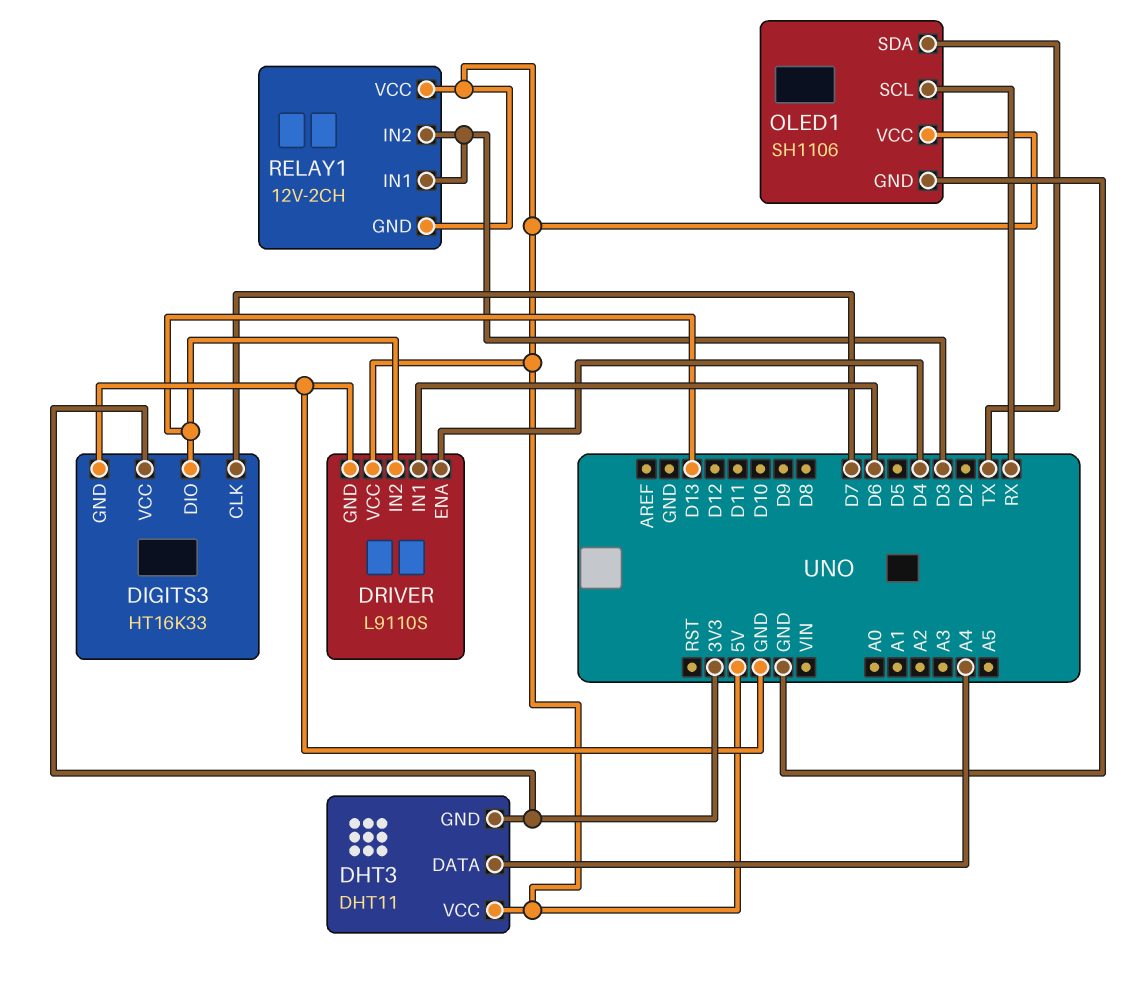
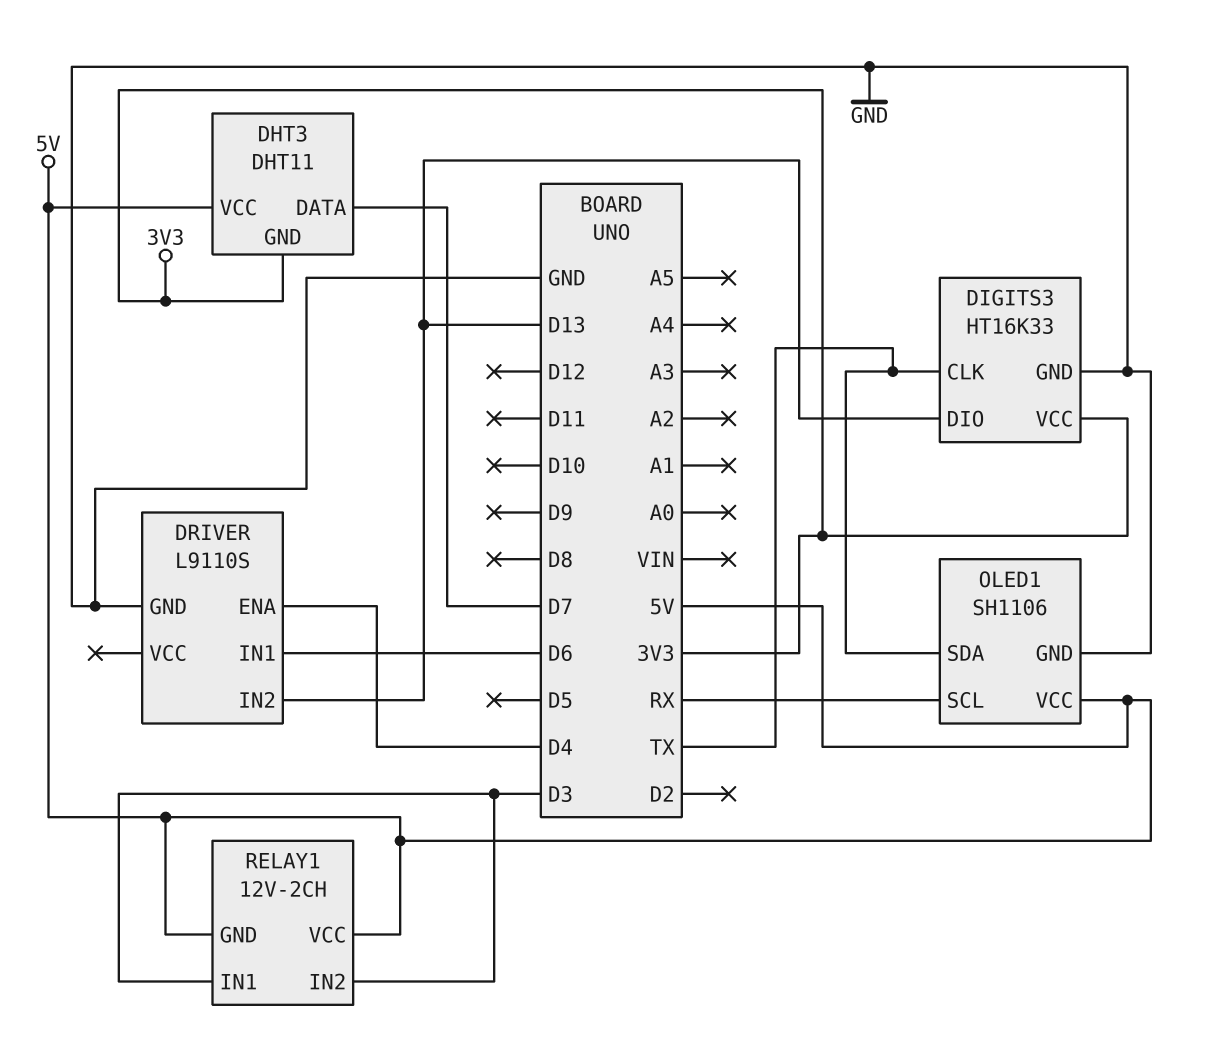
DHT3 pin DATA: A4 -> D7
DIGITS3 pin CLK: D7 -> TX
DRIVER pin VCC: 5V -> none

